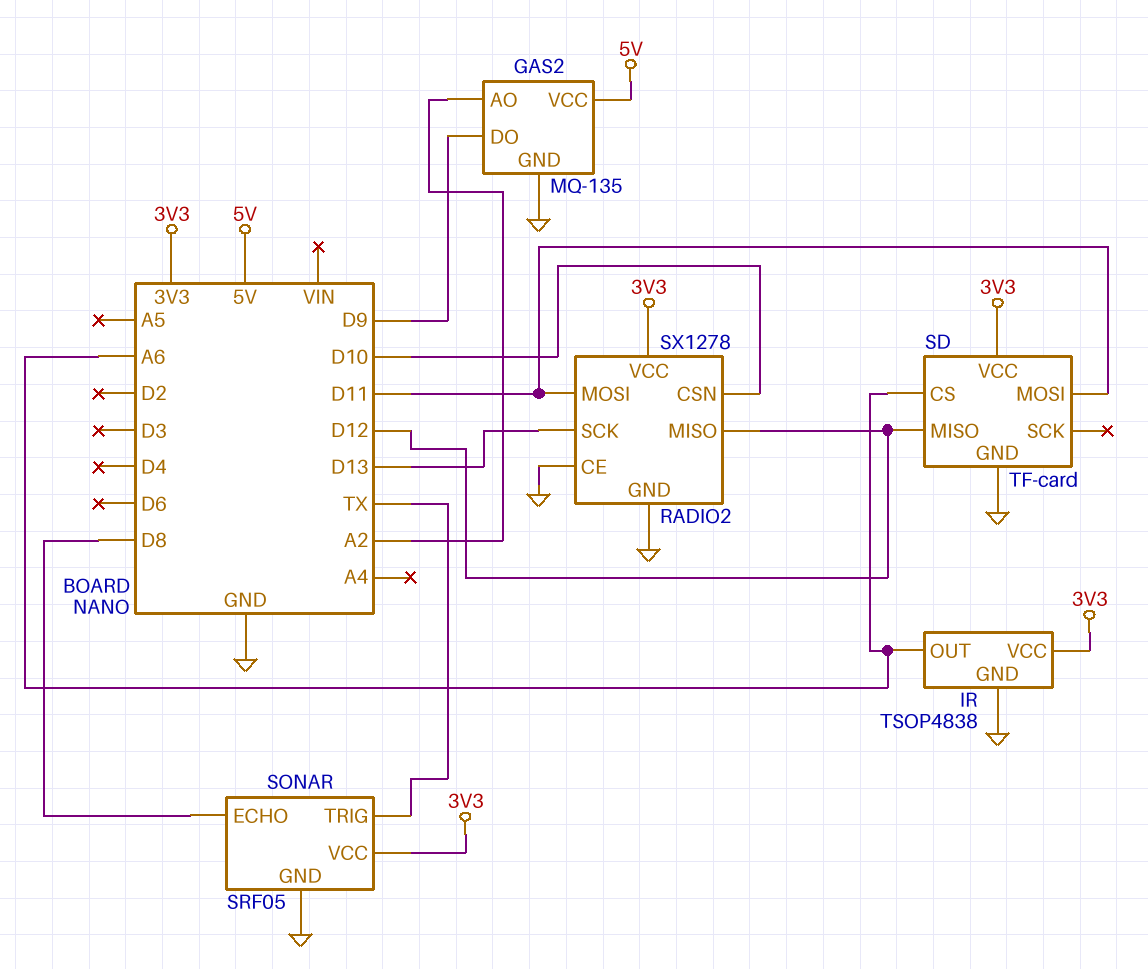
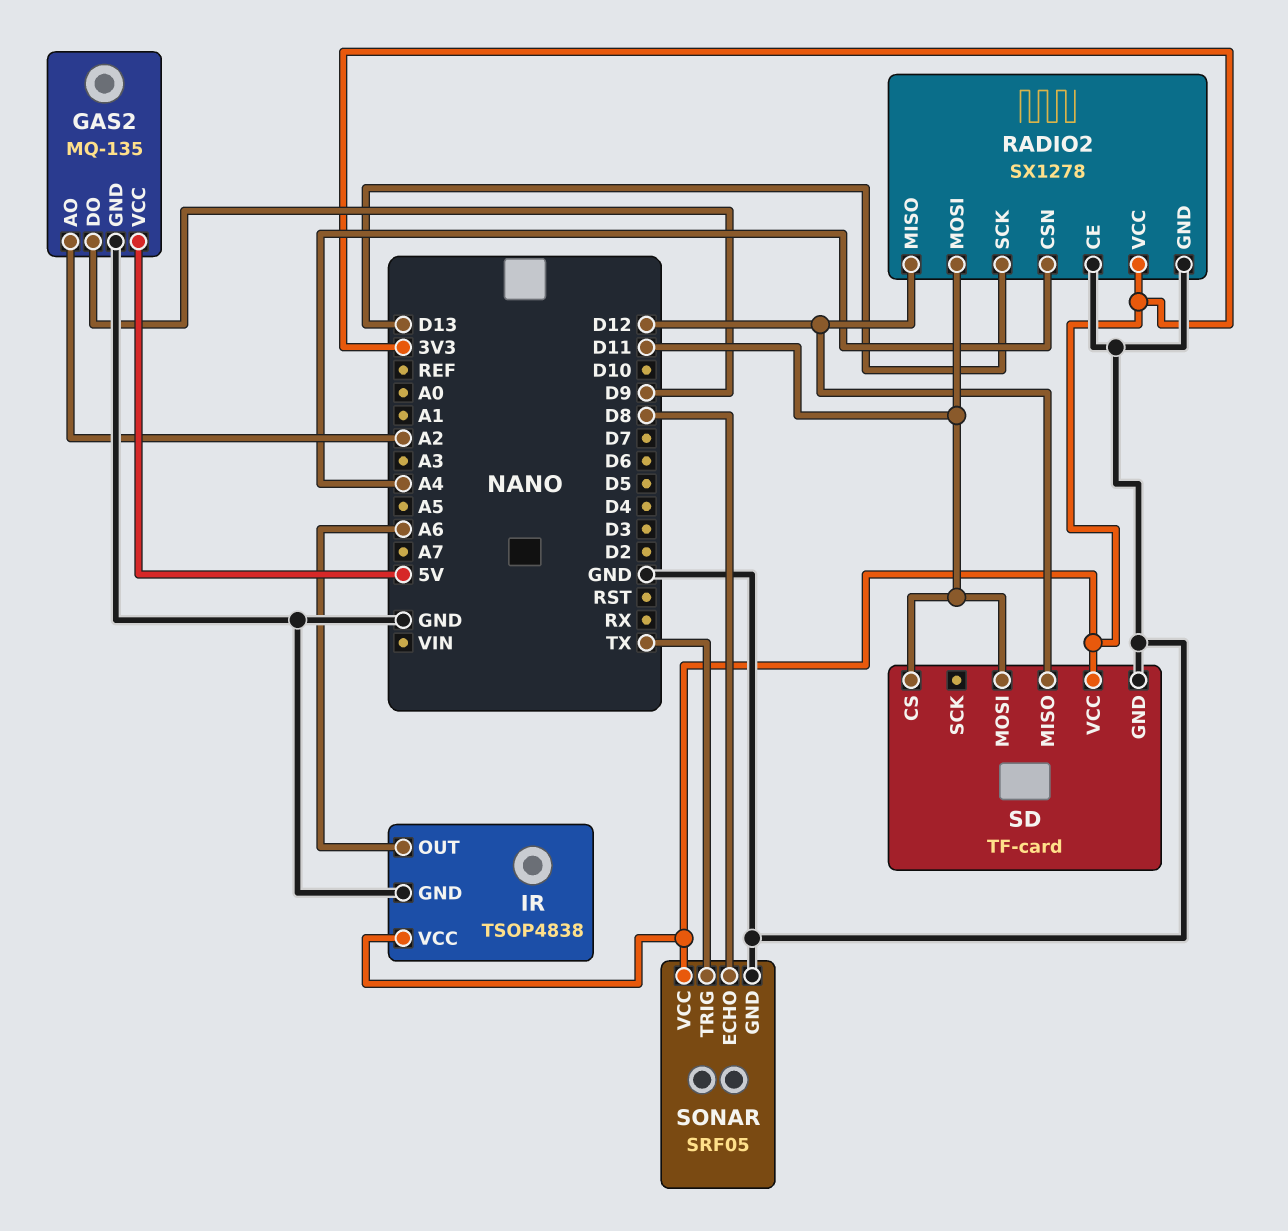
RADIO2 pin CSN: D10 -> A4
SD pin CS: A6 -> D11

